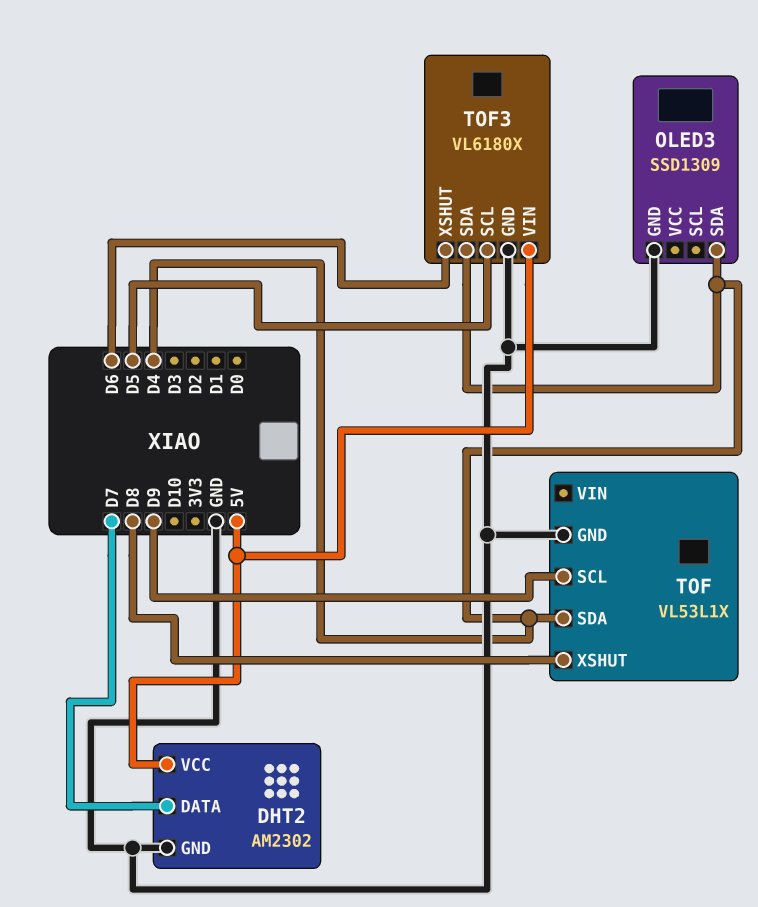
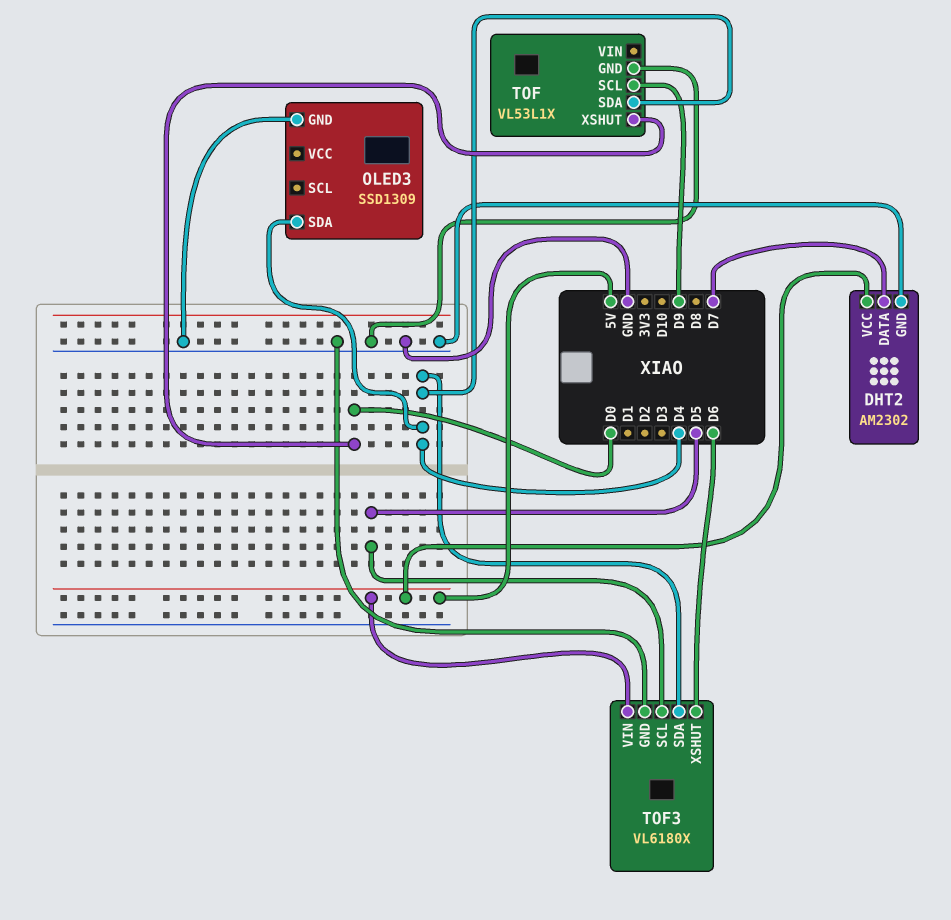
TOF pin XSHUT: D8 -> D0

